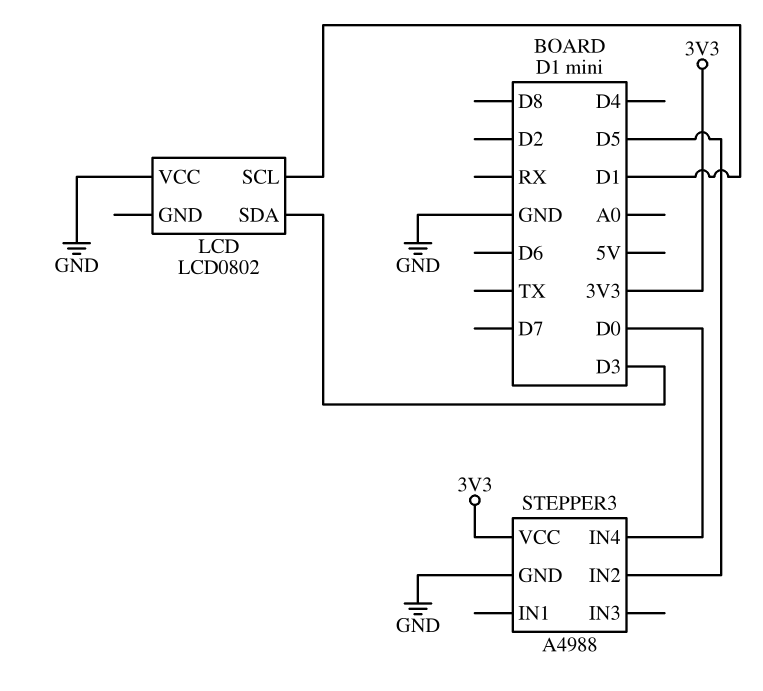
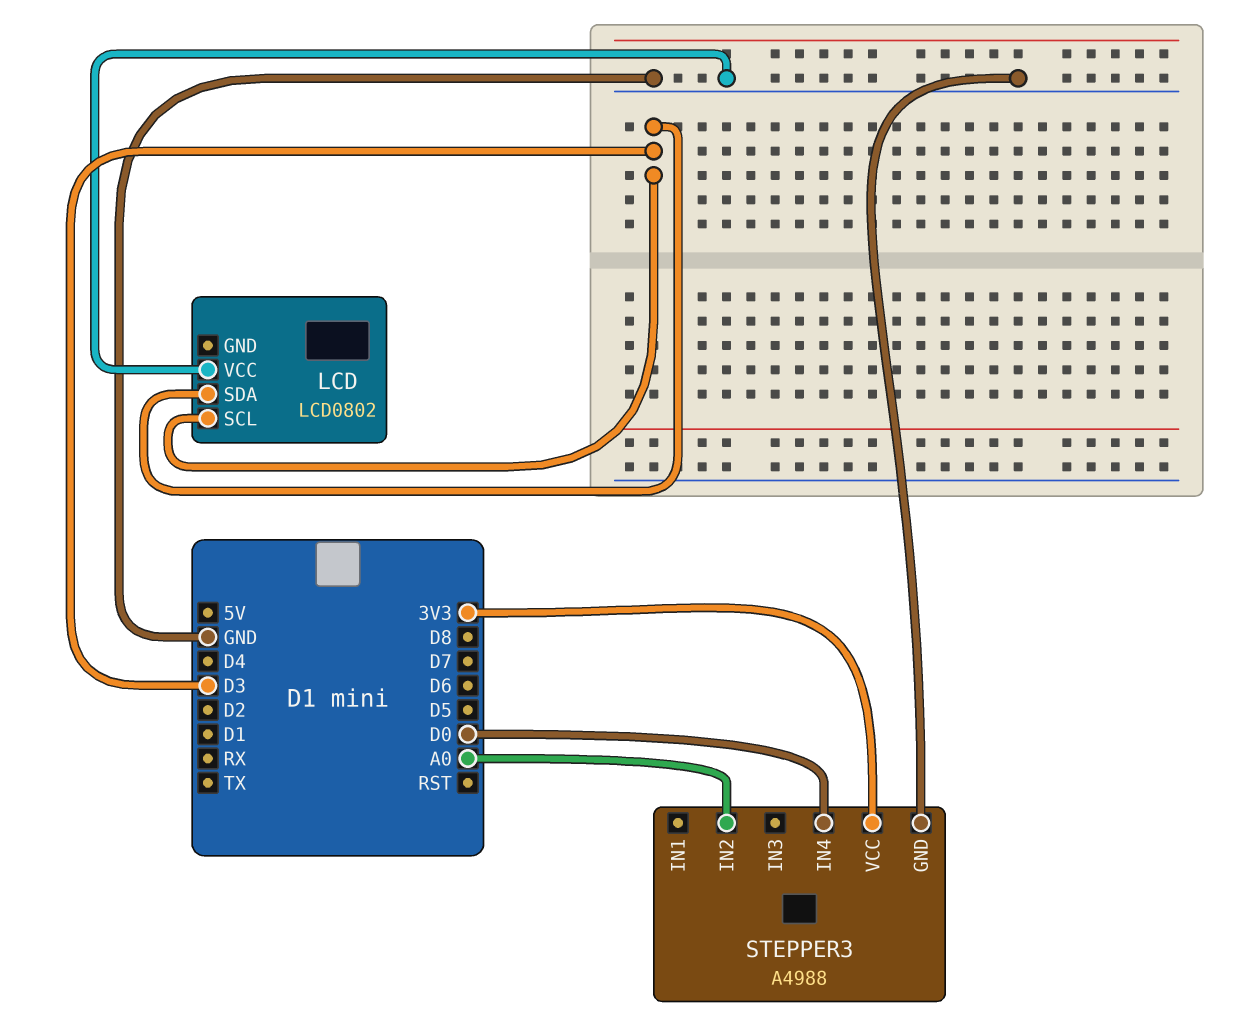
LCD pin SCL: D1 -> D3
STEPPER3 pin IN2: D5 -> A0

